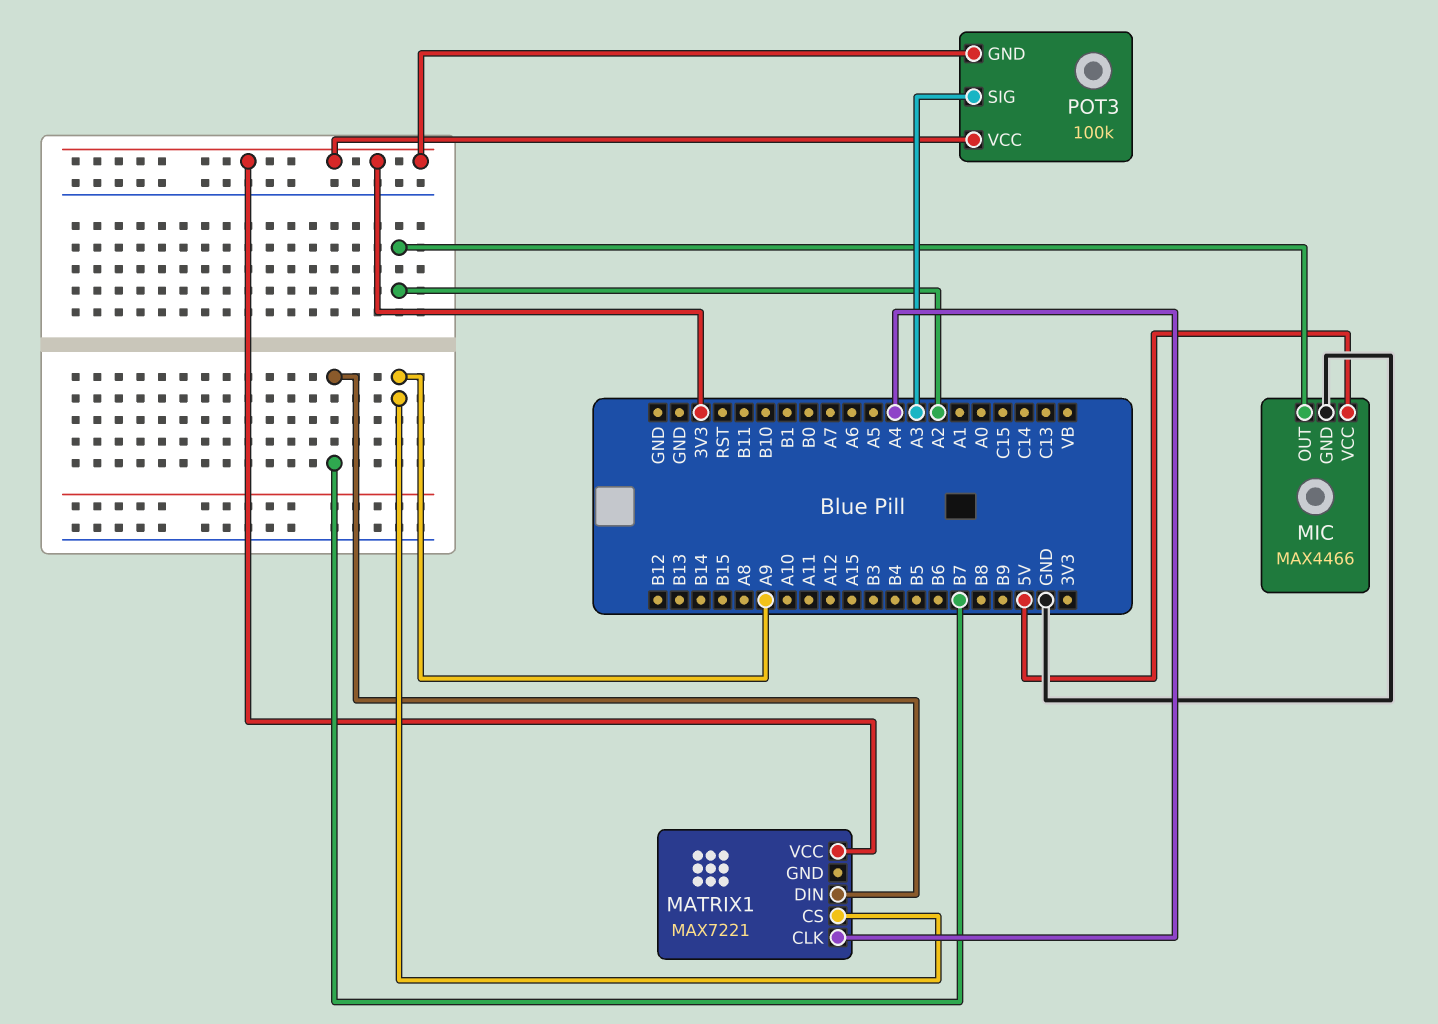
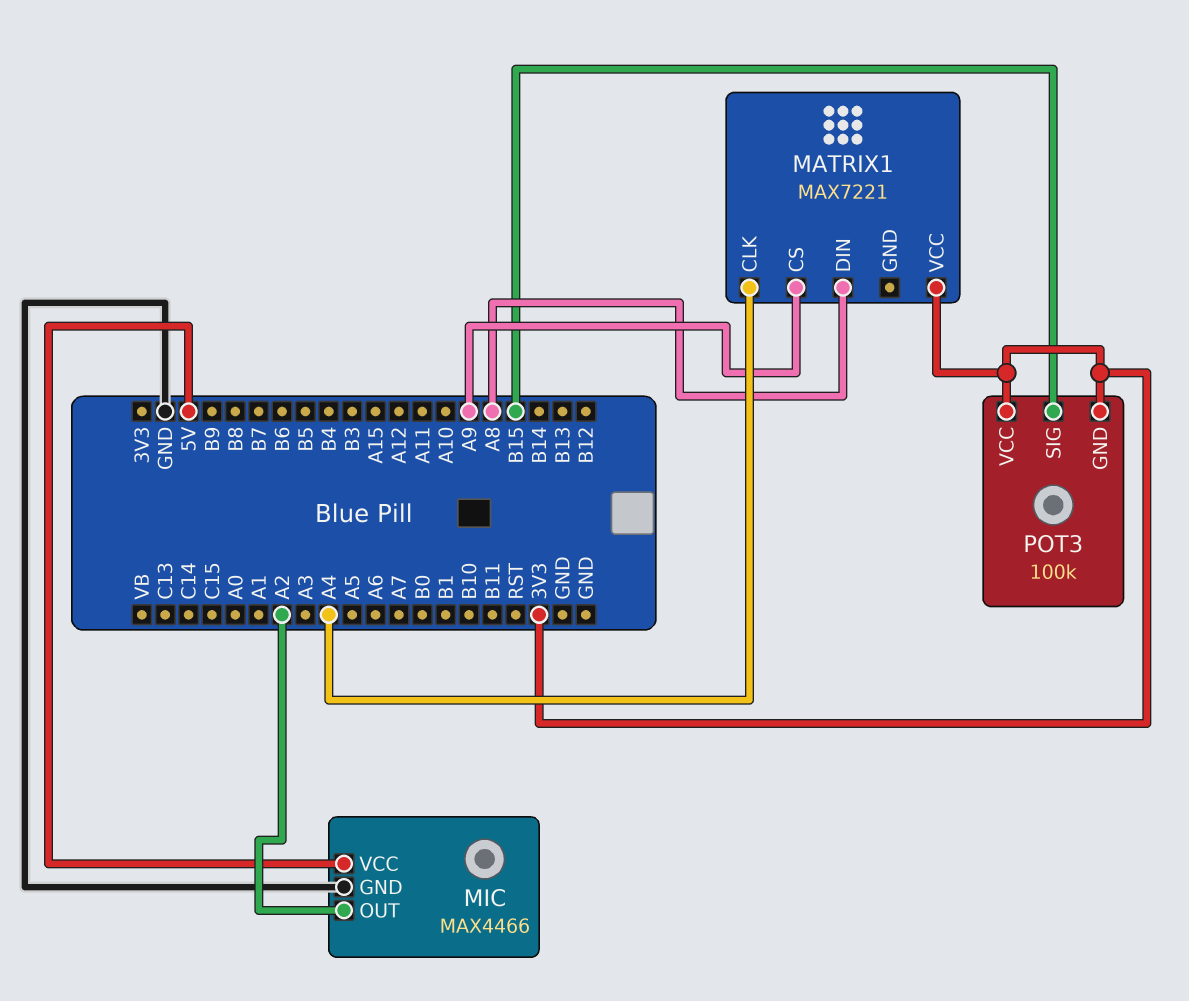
MATRIX1 pin DIN: B7 -> A8
POT3 pin SIG: A3 -> B15

